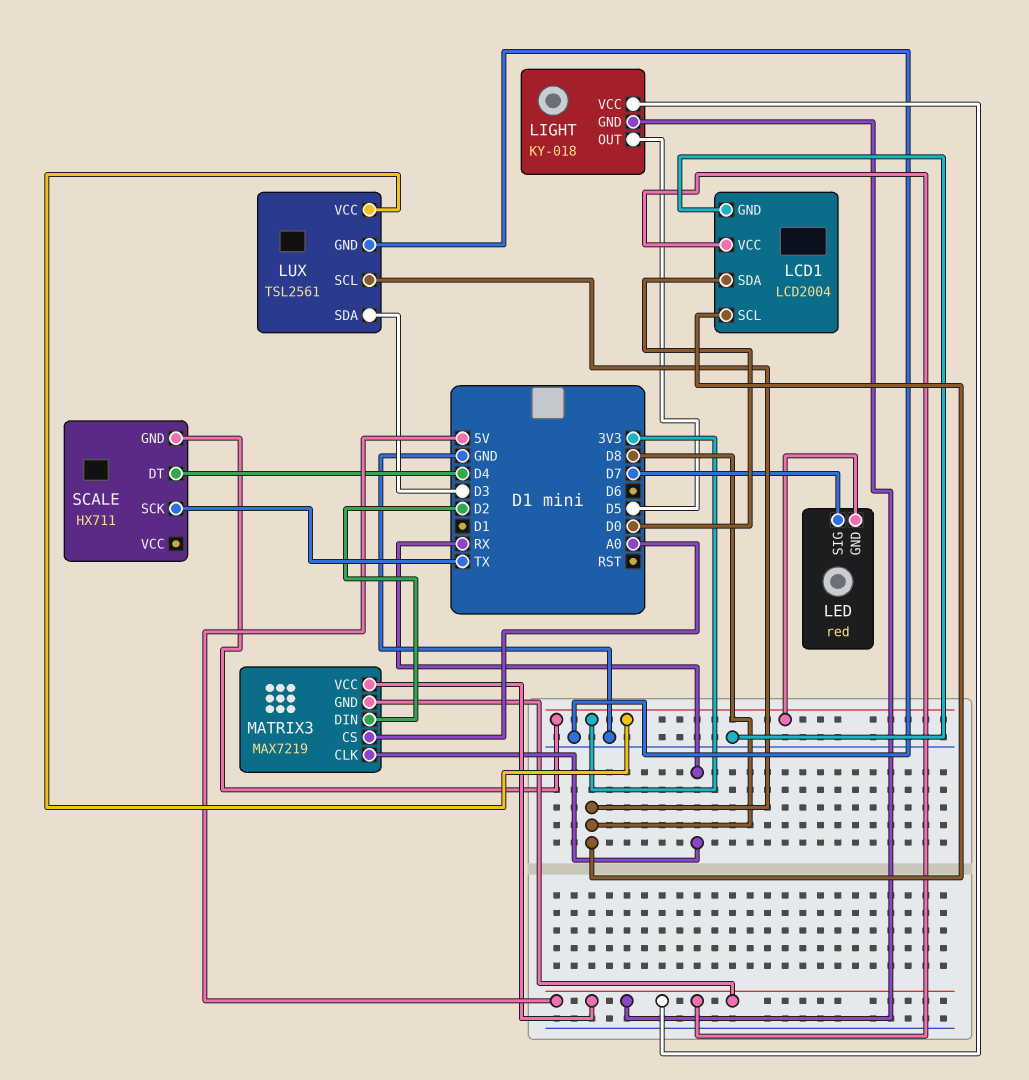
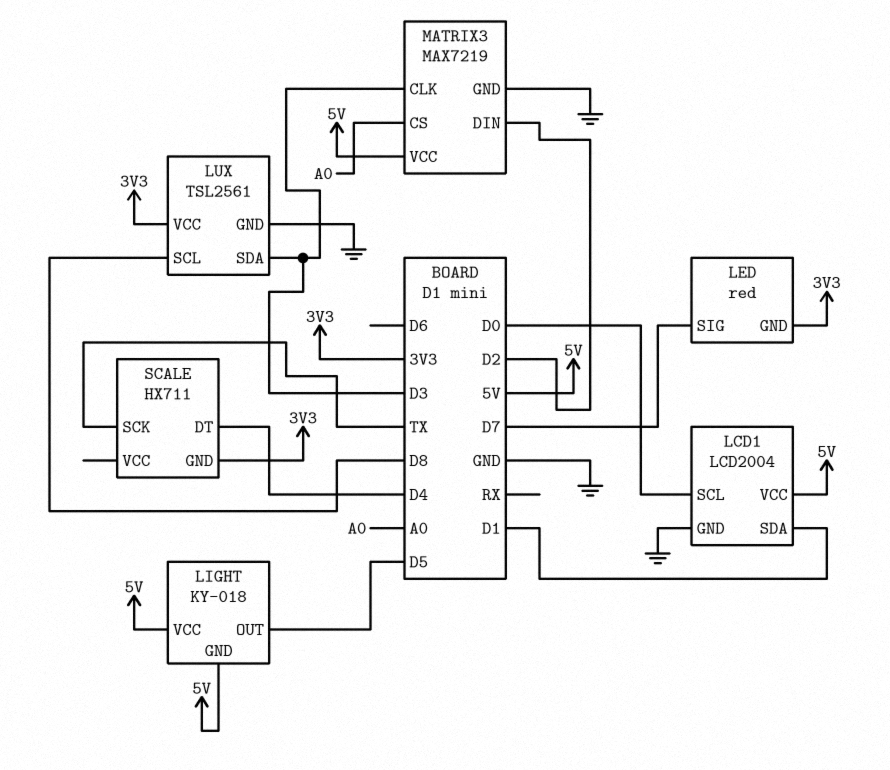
LCD1 pin SCL: D8 -> D0
LCD1 pin SDA: D0 -> D1
MATRIX3 pin CLK: RX -> D3
MATRIX3 pin GND: 5V -> GND

